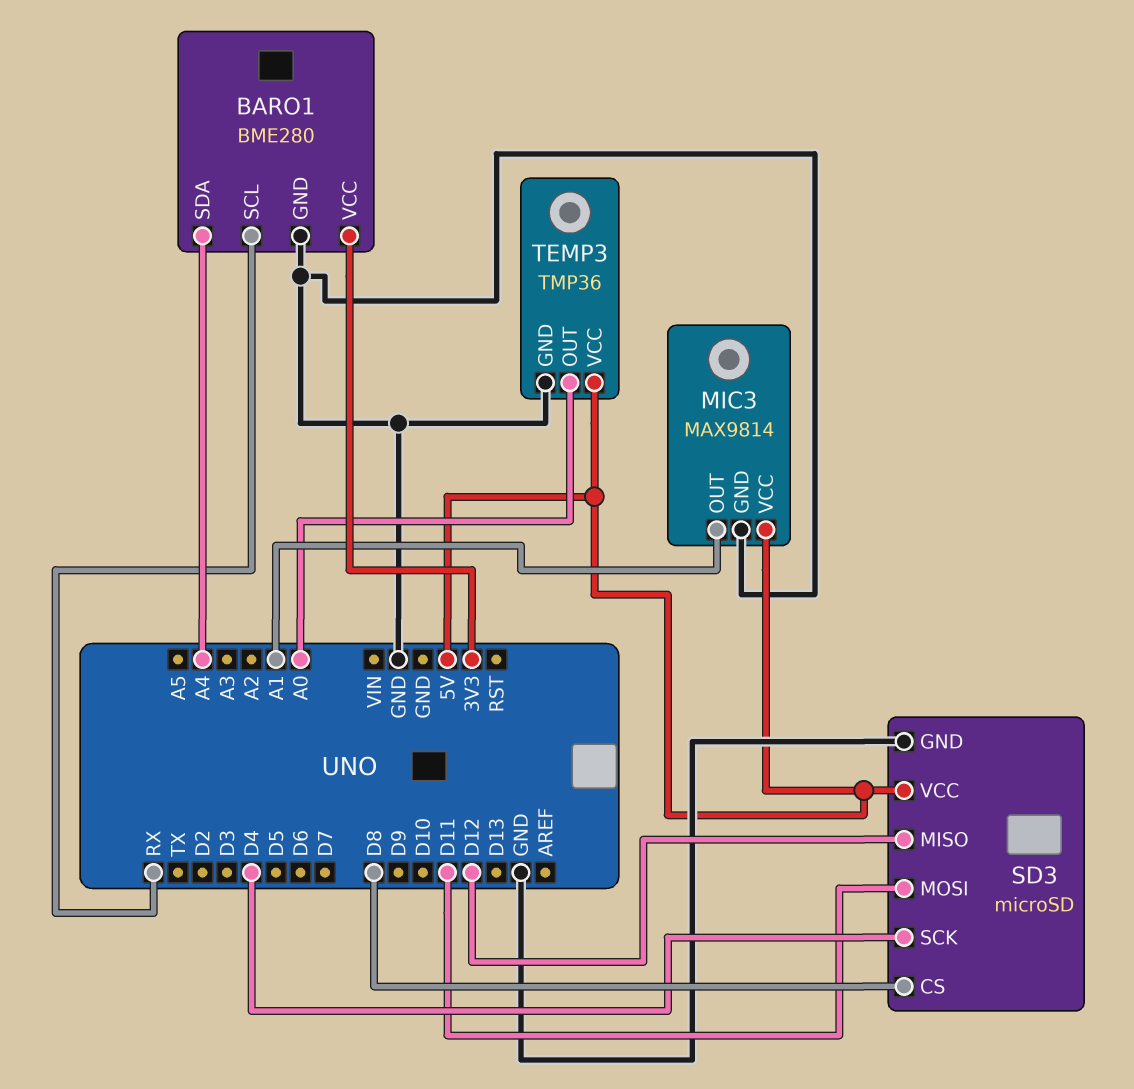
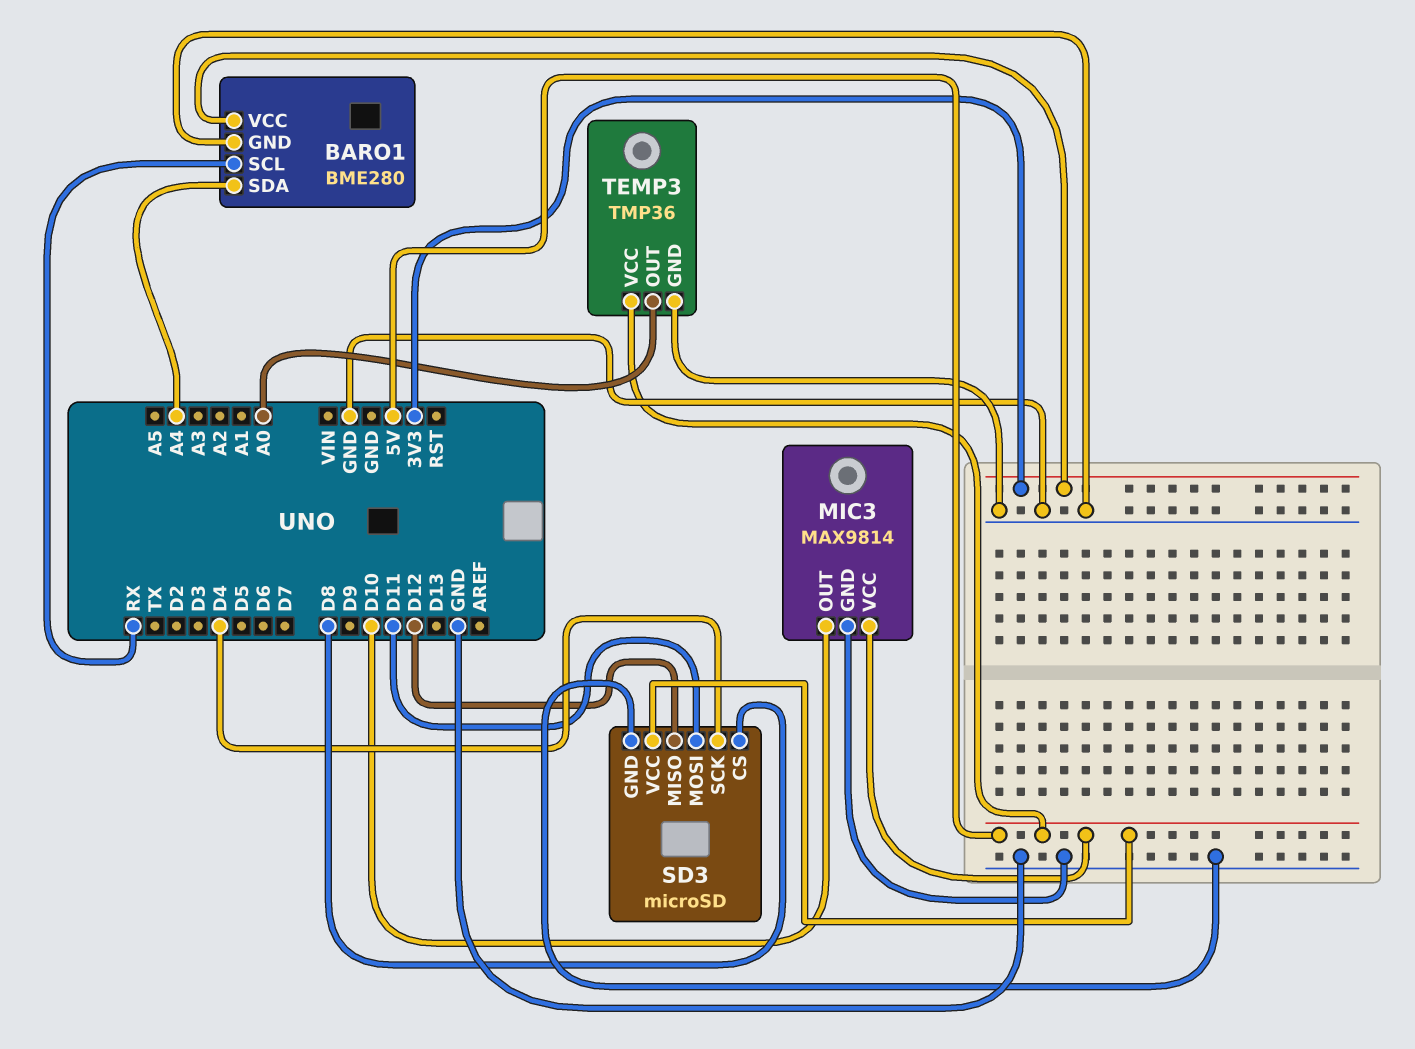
MIC3 pin OUT: A1 -> D10

